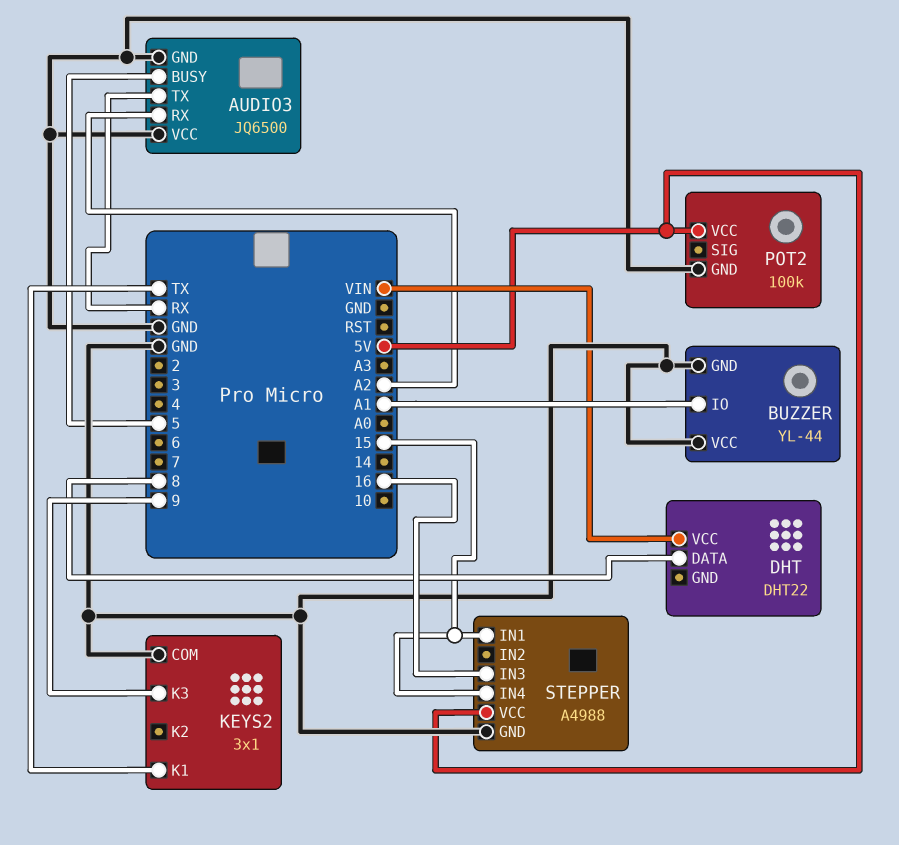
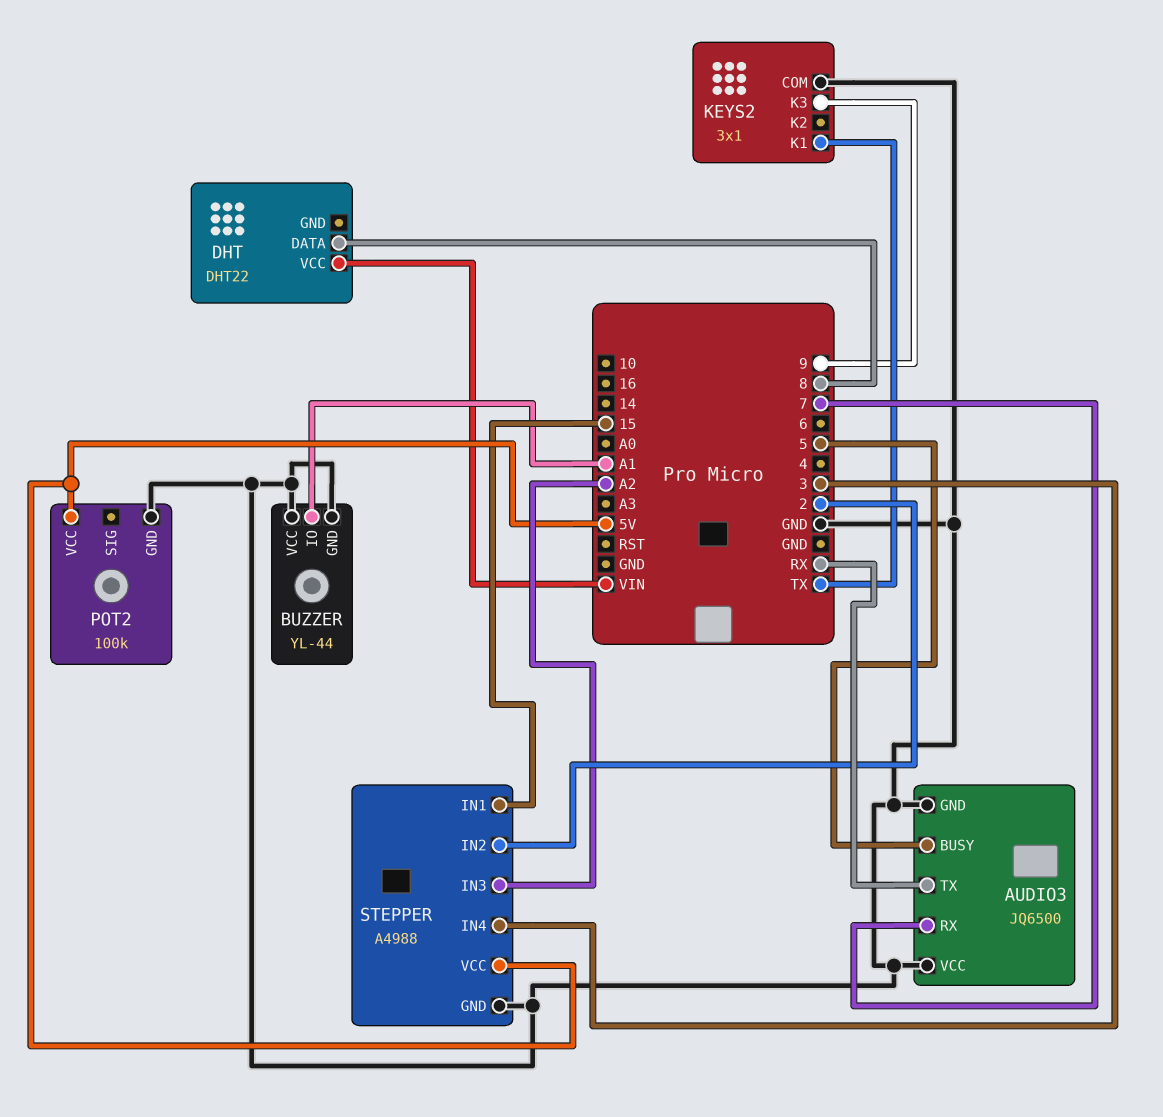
AUDIO3 pin RX: A2 -> 7
STEPPER pin IN2: none -> 2
STEPPER pin IN3: 16 -> A2
STEPPER pin IN4: 15 -> 3

